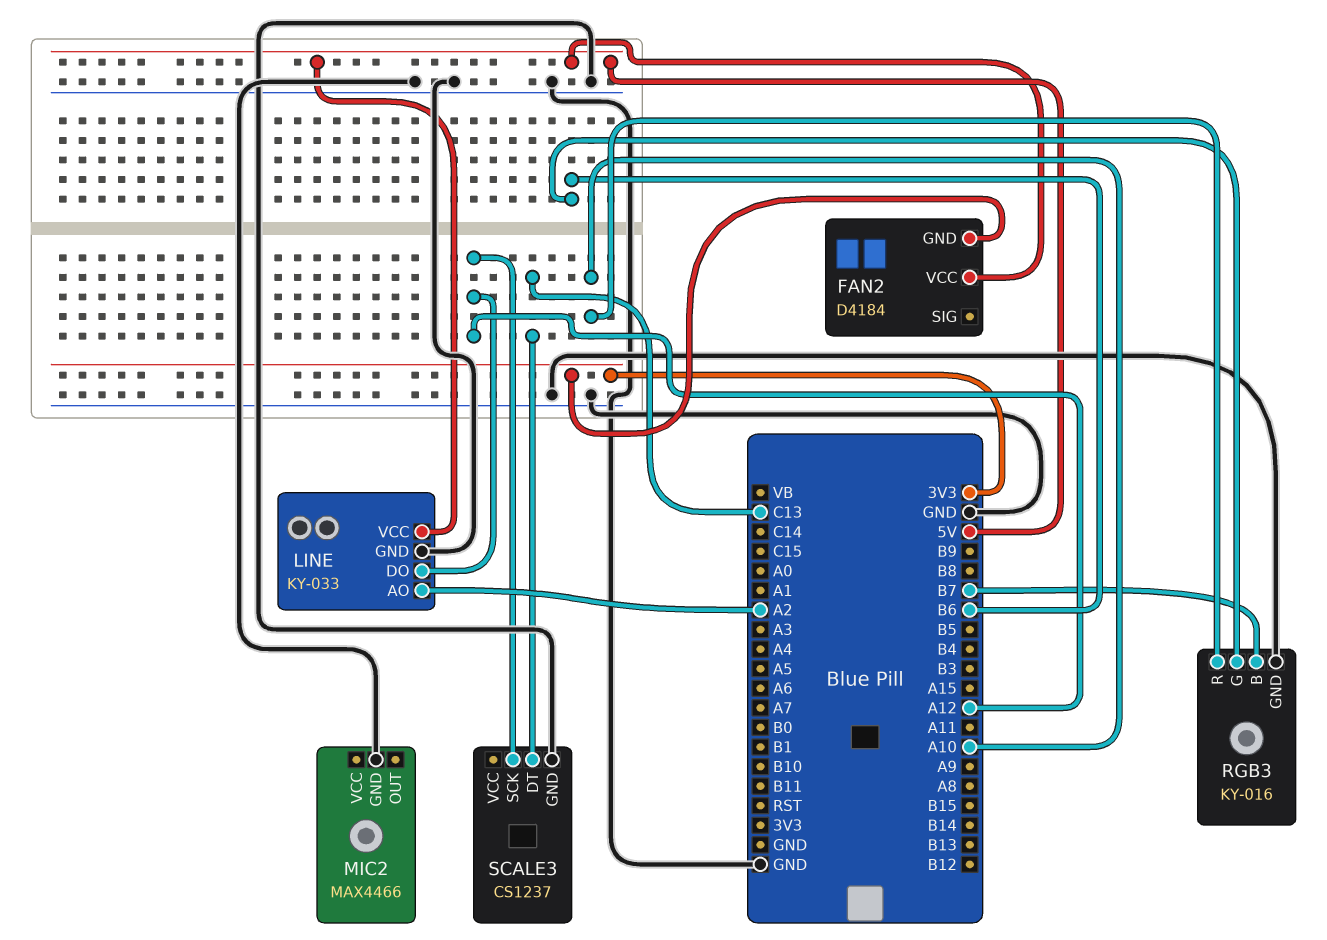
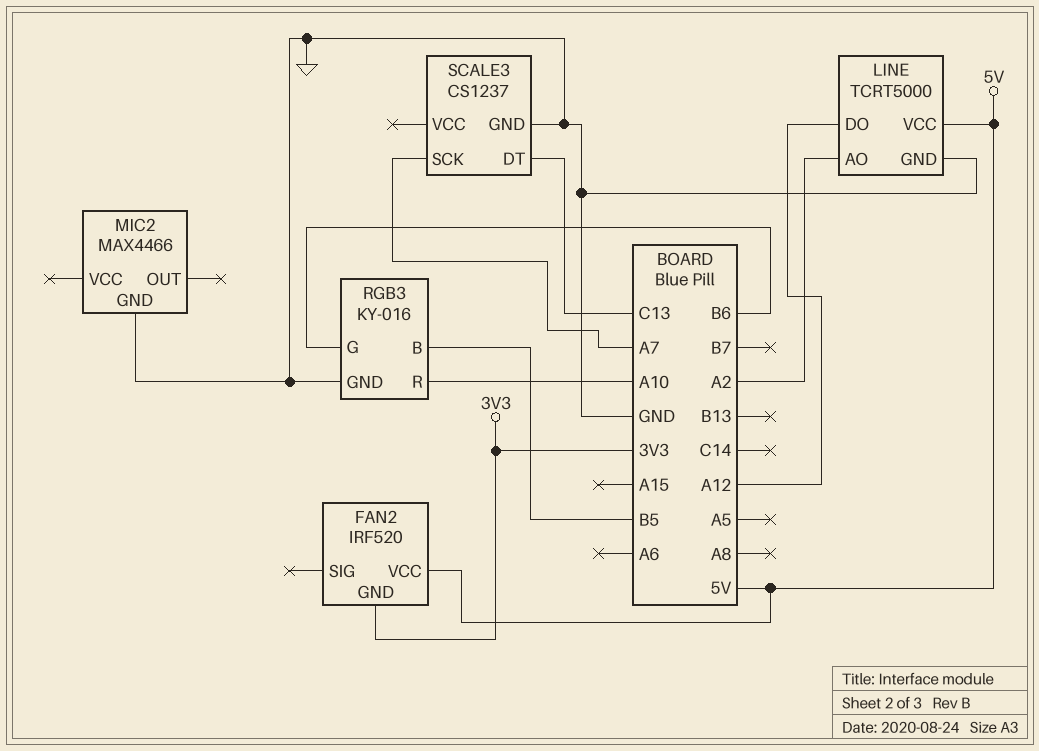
FAN2: D4184 -> IRF520
LINE: KY-033 -> TCRT5000
RGB3 pin B: B7 -> B5
SCALE3 pin SCK: A12 -> A7

